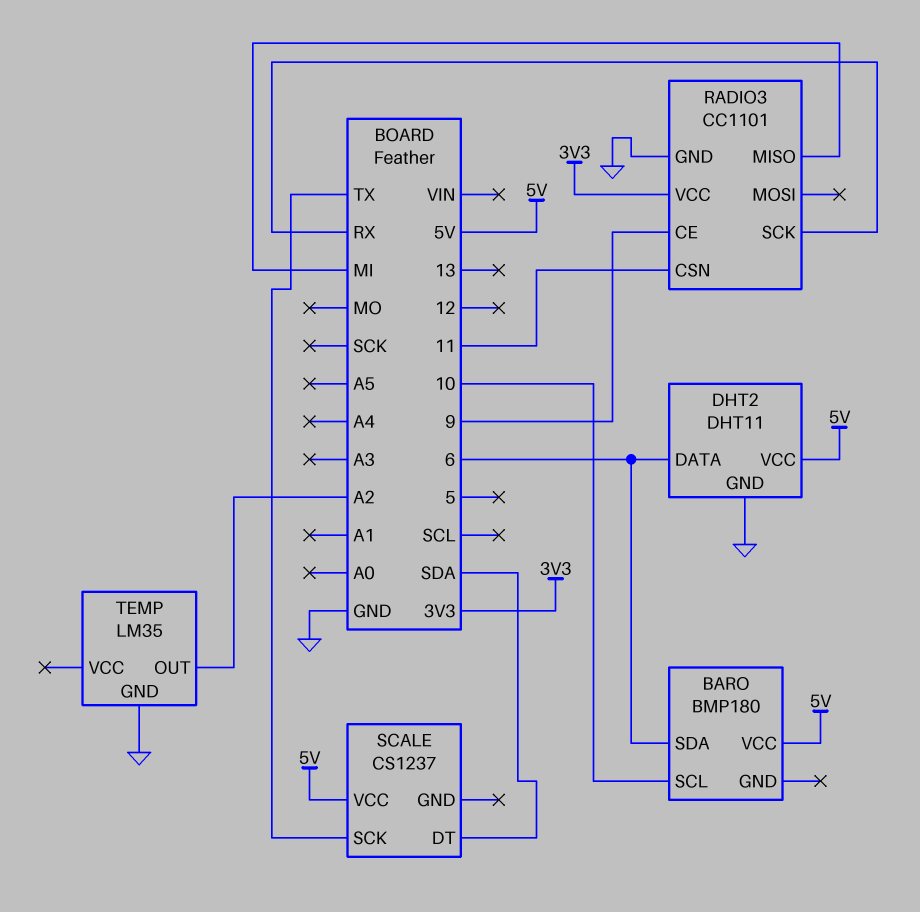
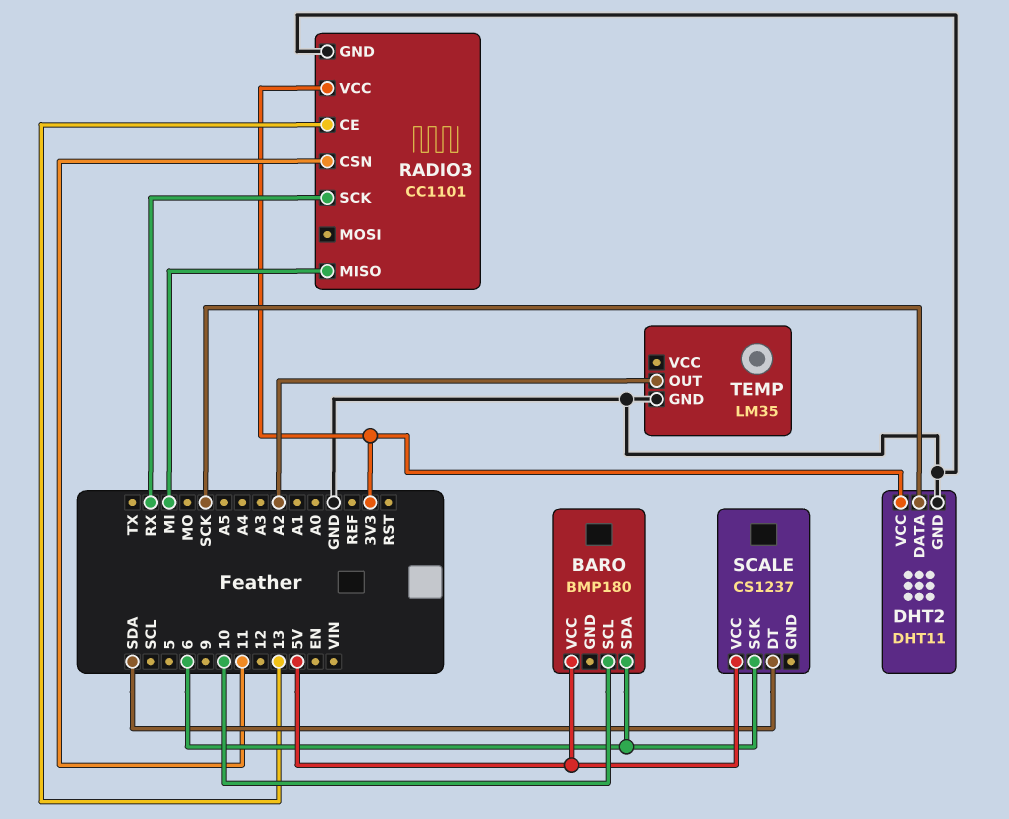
DHT2 pin DATA: 6 -> SCK
DHT2 pin VCC: 5V -> 3V3
RADIO3 pin CE: 9 -> 13
SCALE pin SCK: TX -> 6

